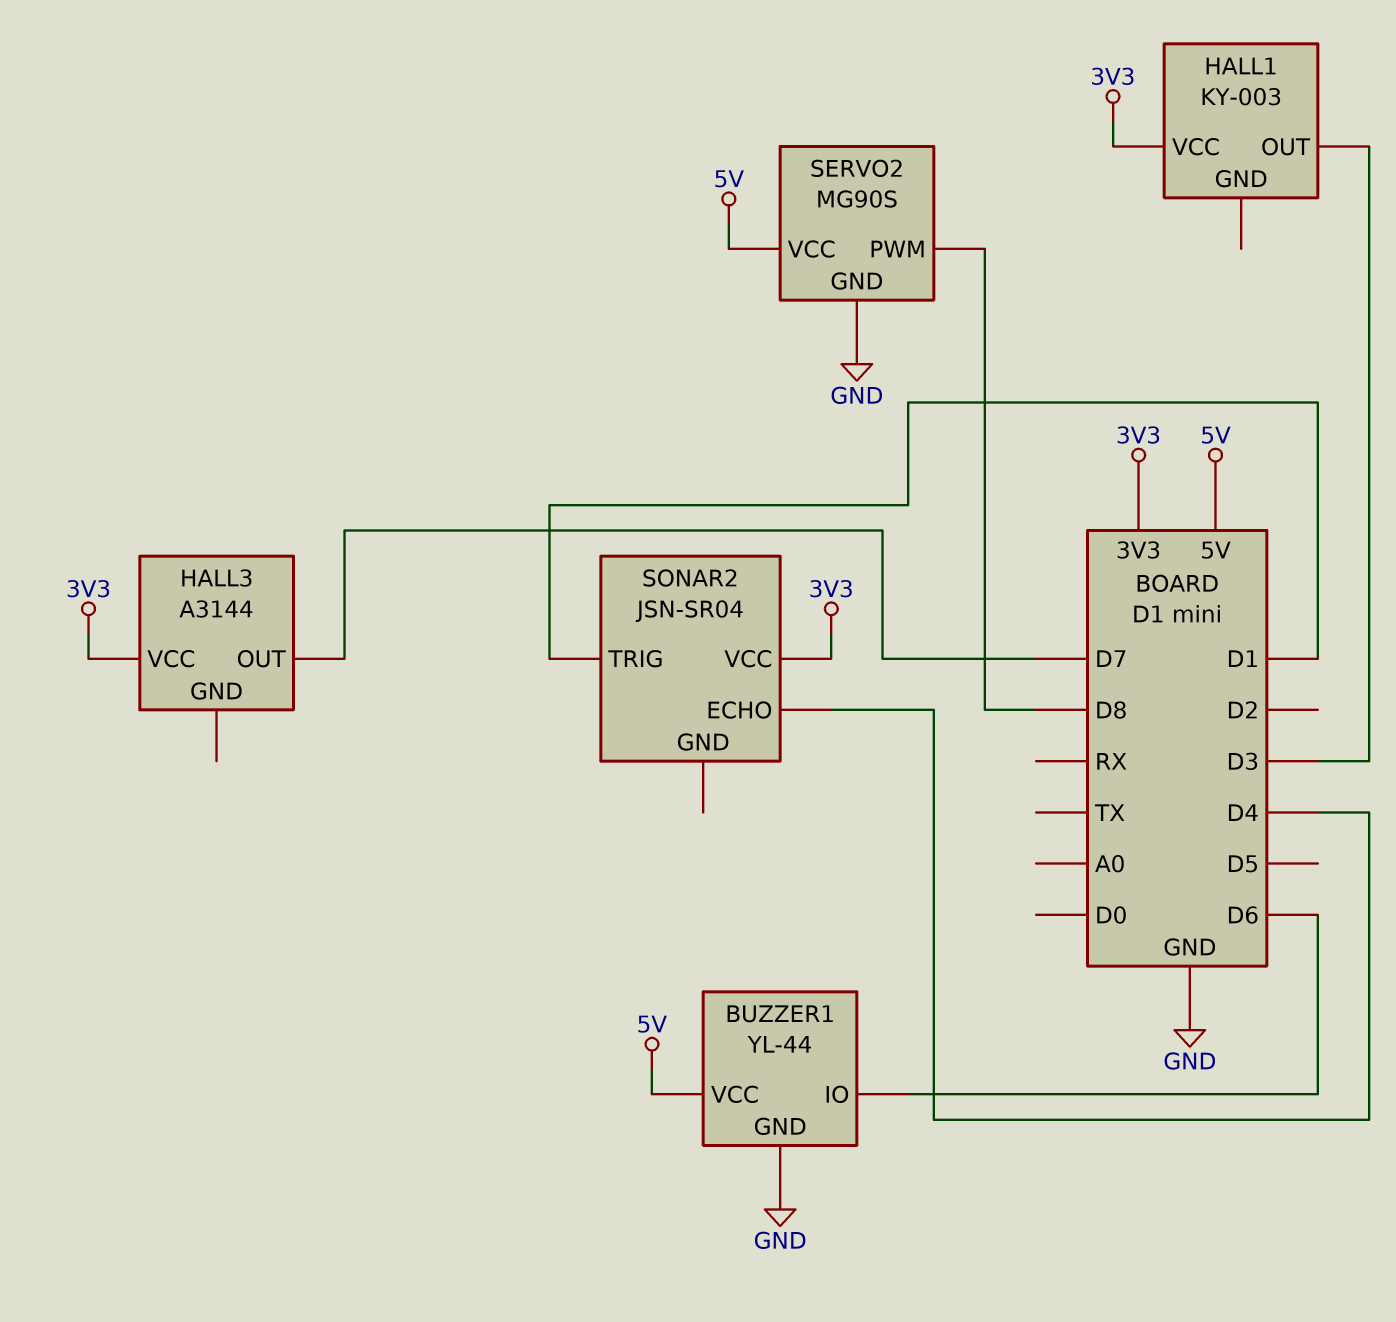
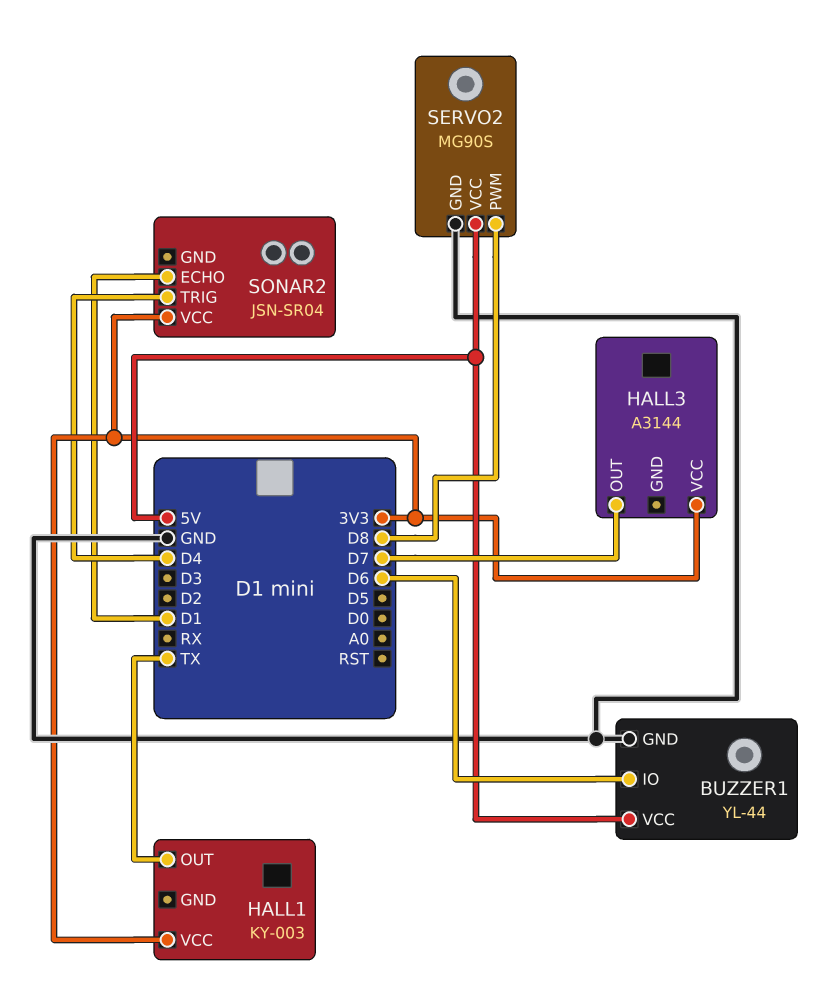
HALL1 pin OUT: D3 -> TX
SONAR2 pin ECHO: D4 -> D1
SONAR2 pin TRIG: D1 -> D4

